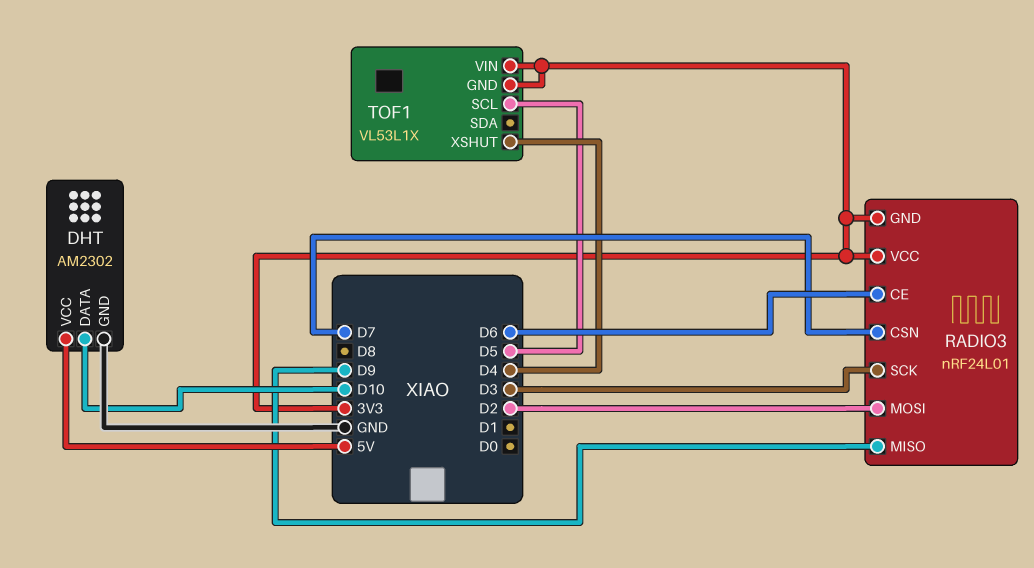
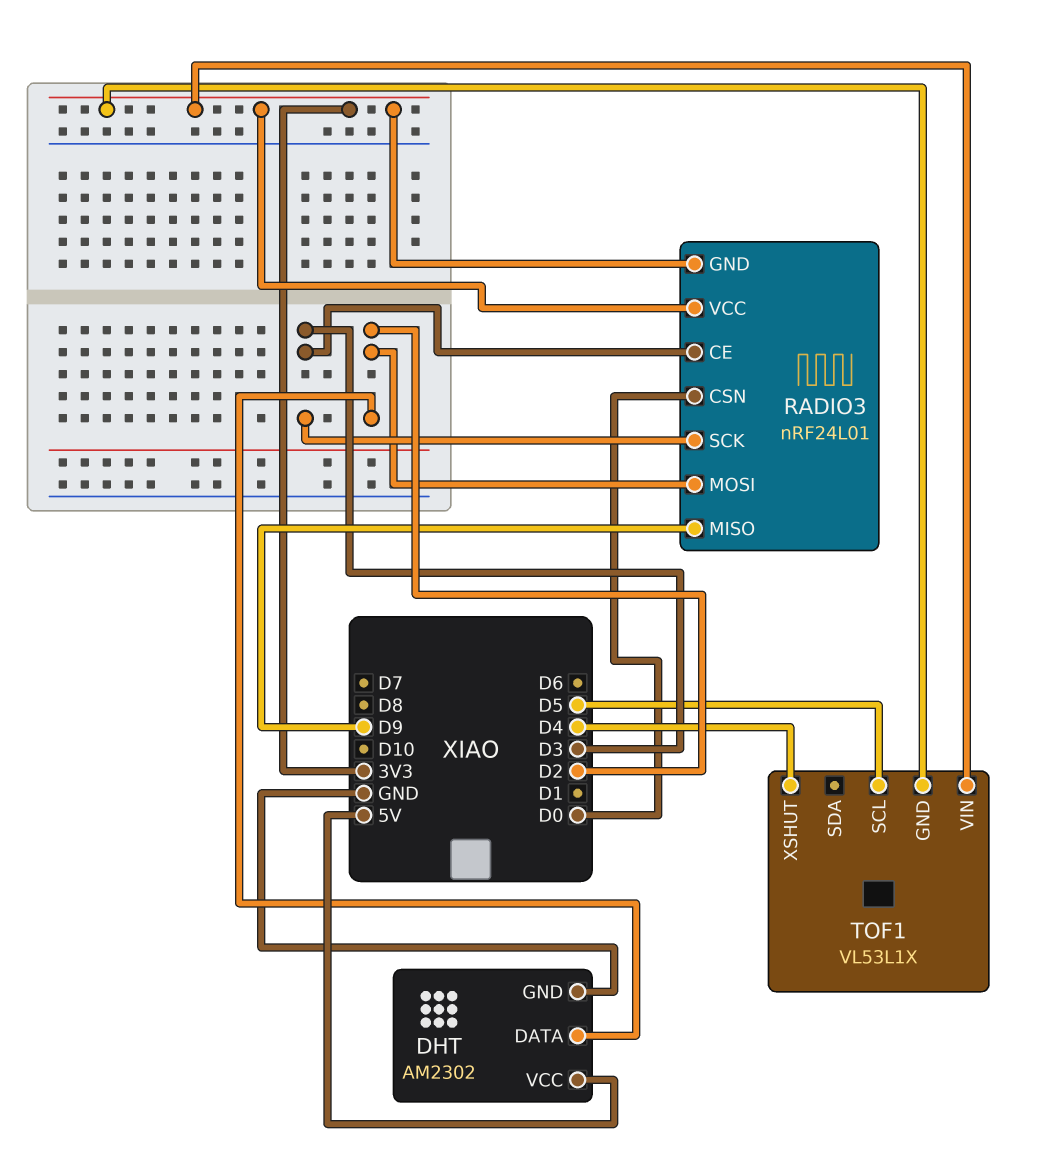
DHT pin DATA: D10 -> D2
RADIO3 pin CE: D6 -> D3
RADIO3 pin CSN: D7 -> D0

